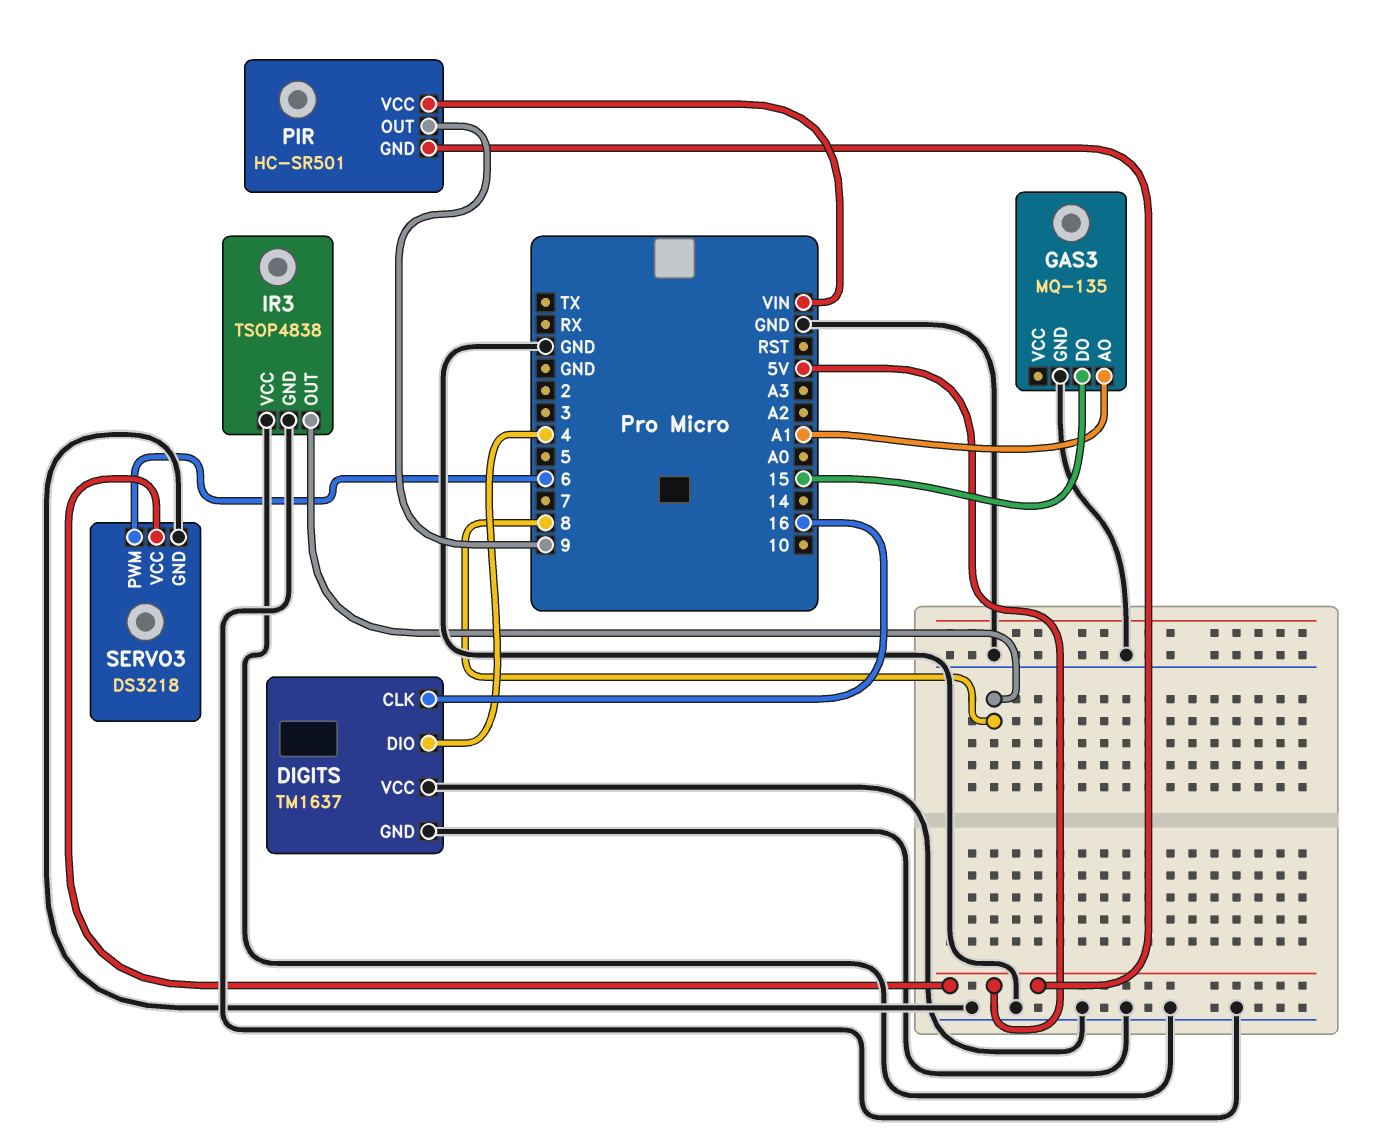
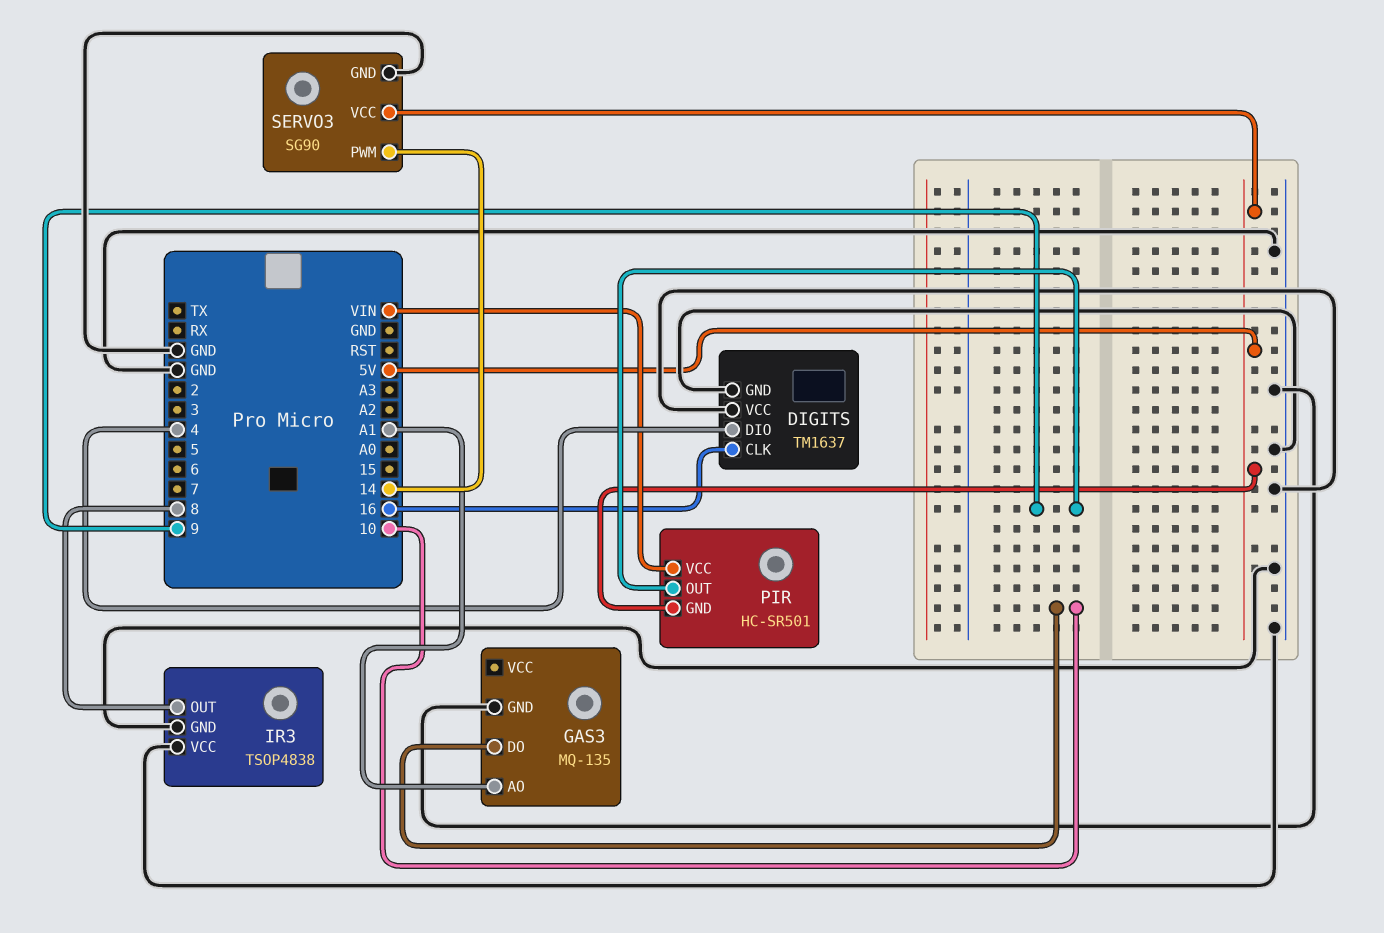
GAS3 pin DO: 15 -> 10
SERVO3: DS3218 -> SG90
SERVO3 pin PWM: 6 -> 14

